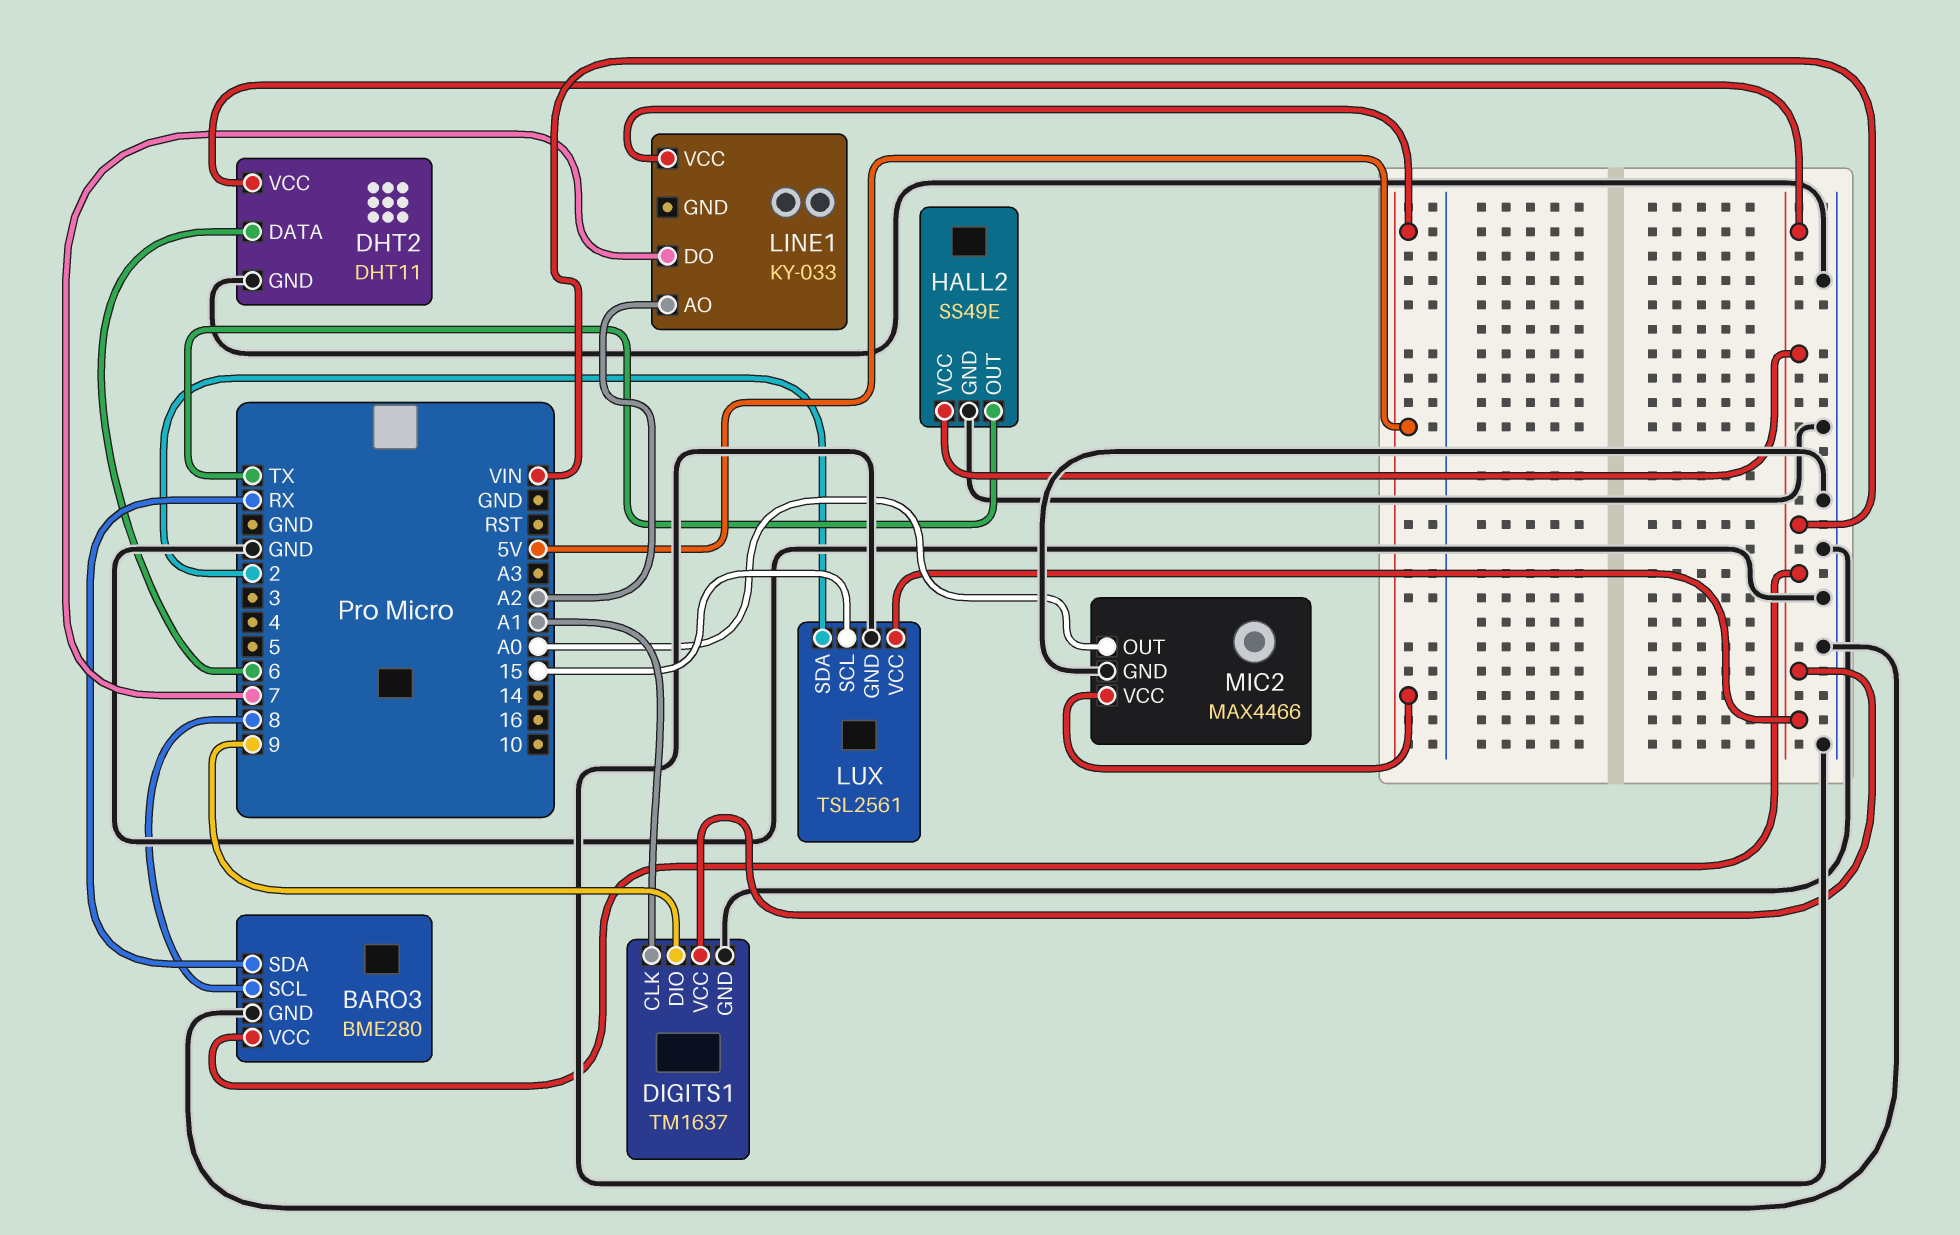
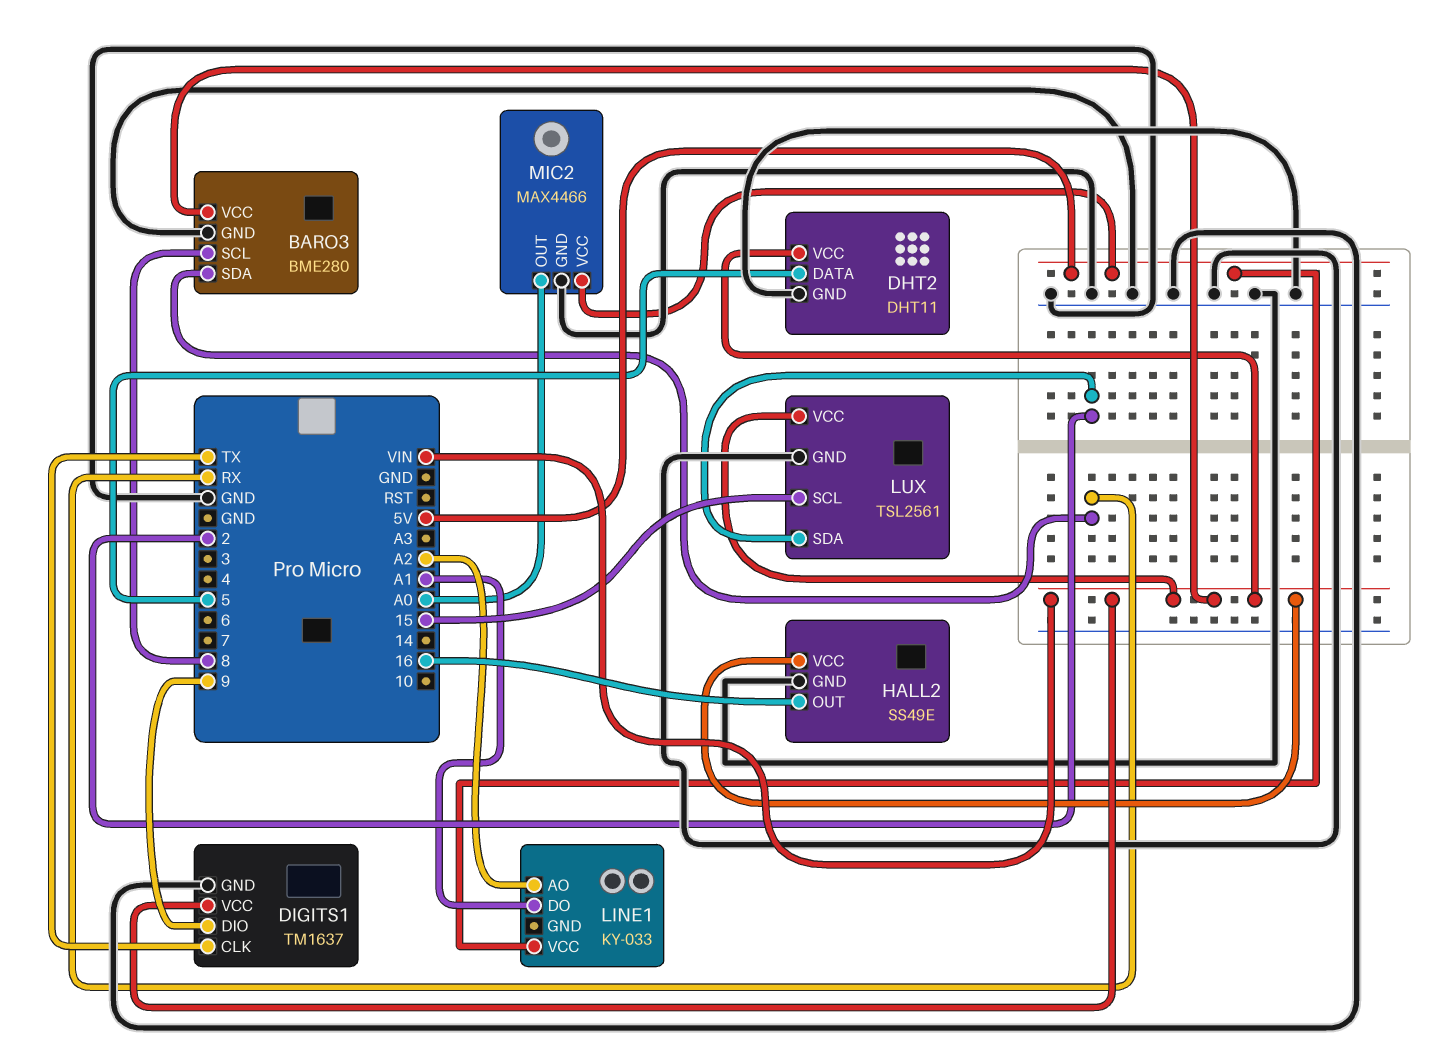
DHT2 pin DATA: 6 -> 5
DIGITS1 pin CLK: A1 -> TX
HALL2 pin OUT: TX -> 16
LINE1 pin DO: 7 -> A1

